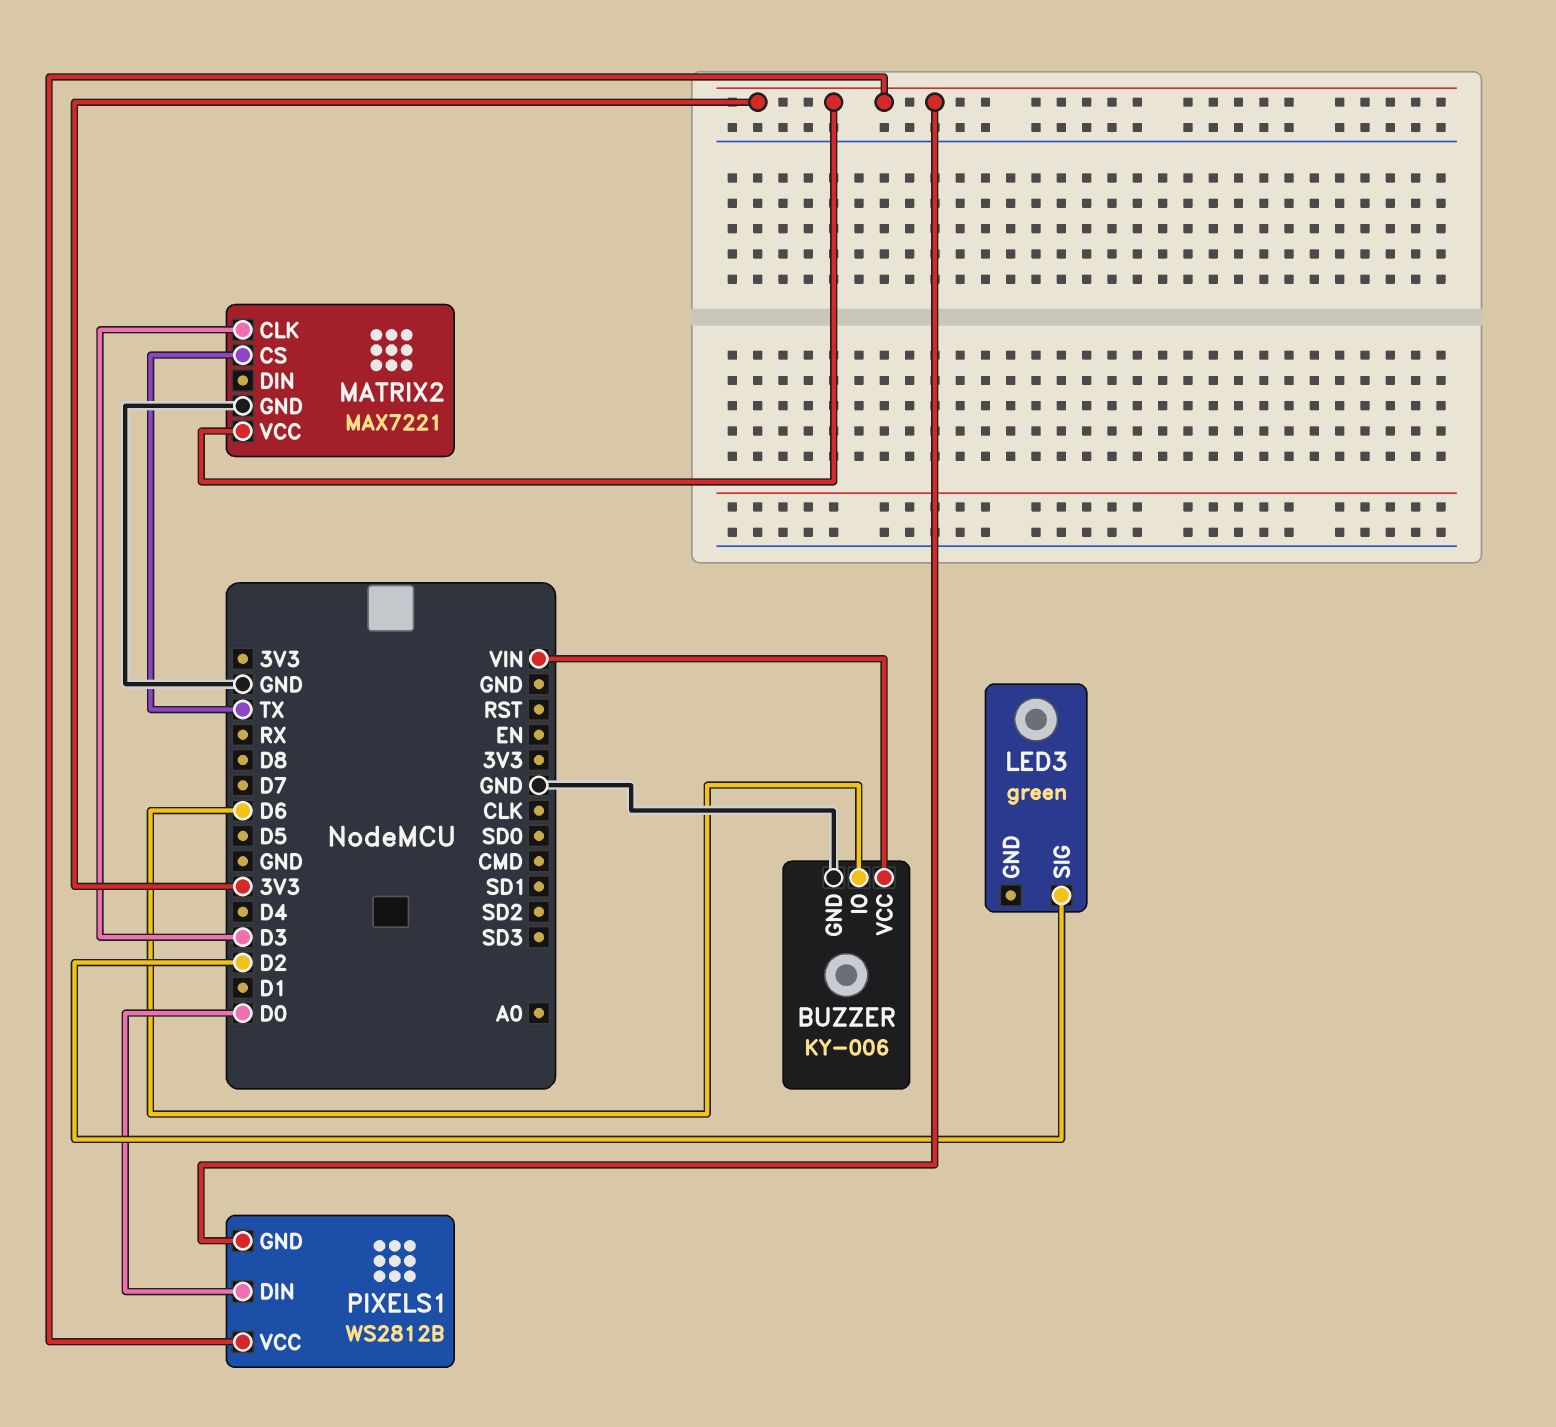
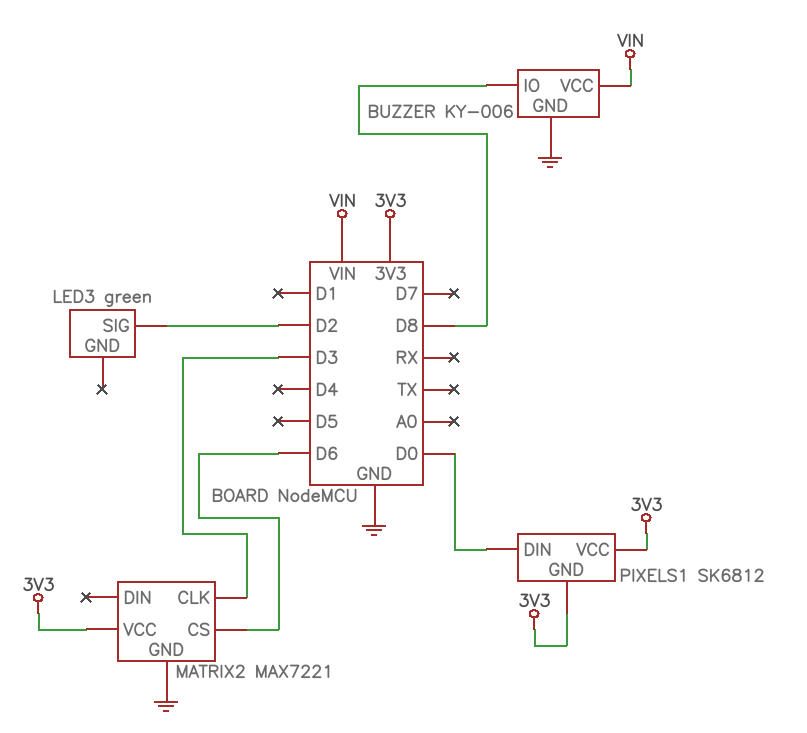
BUZZER pin IO: D6 -> D8
MATRIX2 pin CS: TX -> D6
PIXELS1: WS2812B -> SK6812

